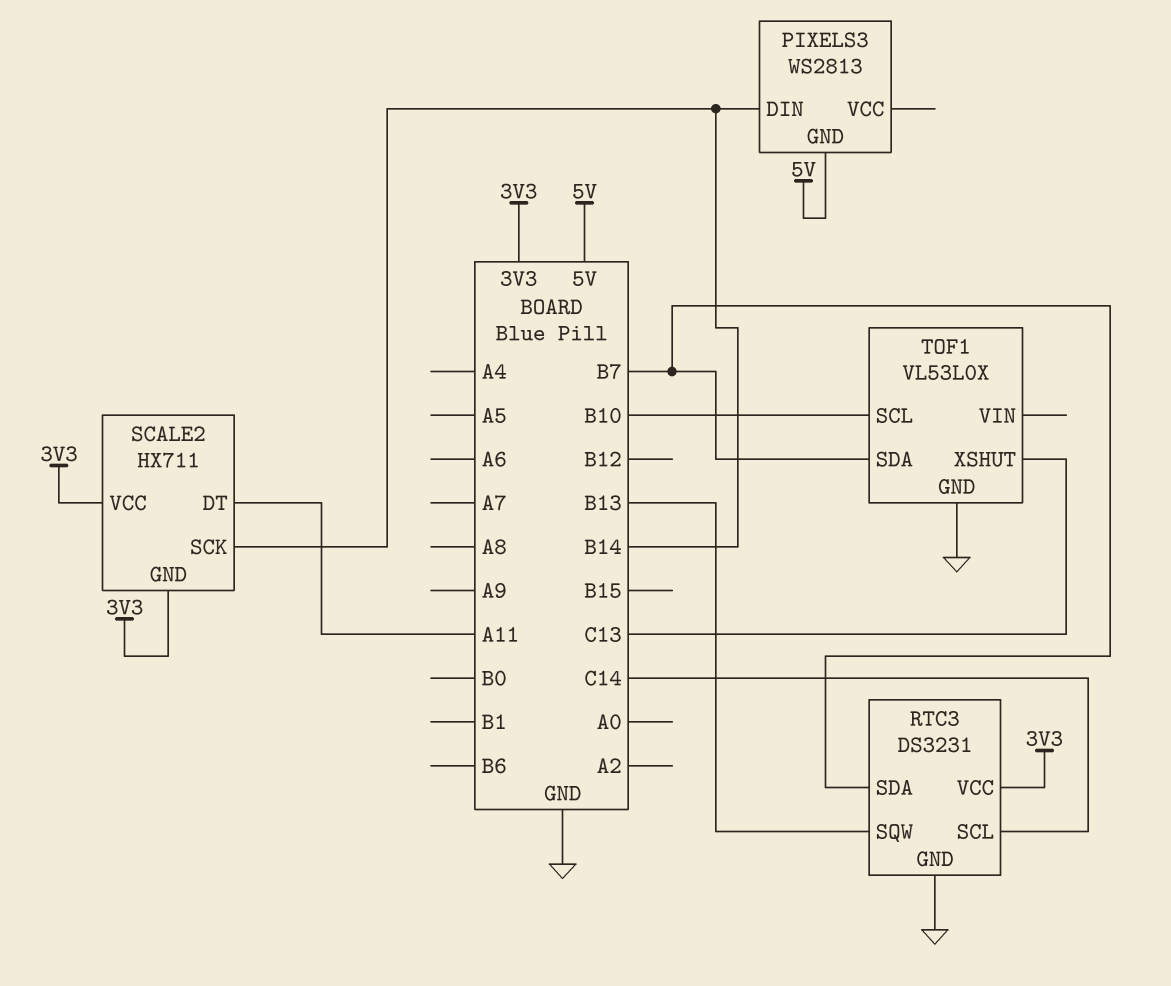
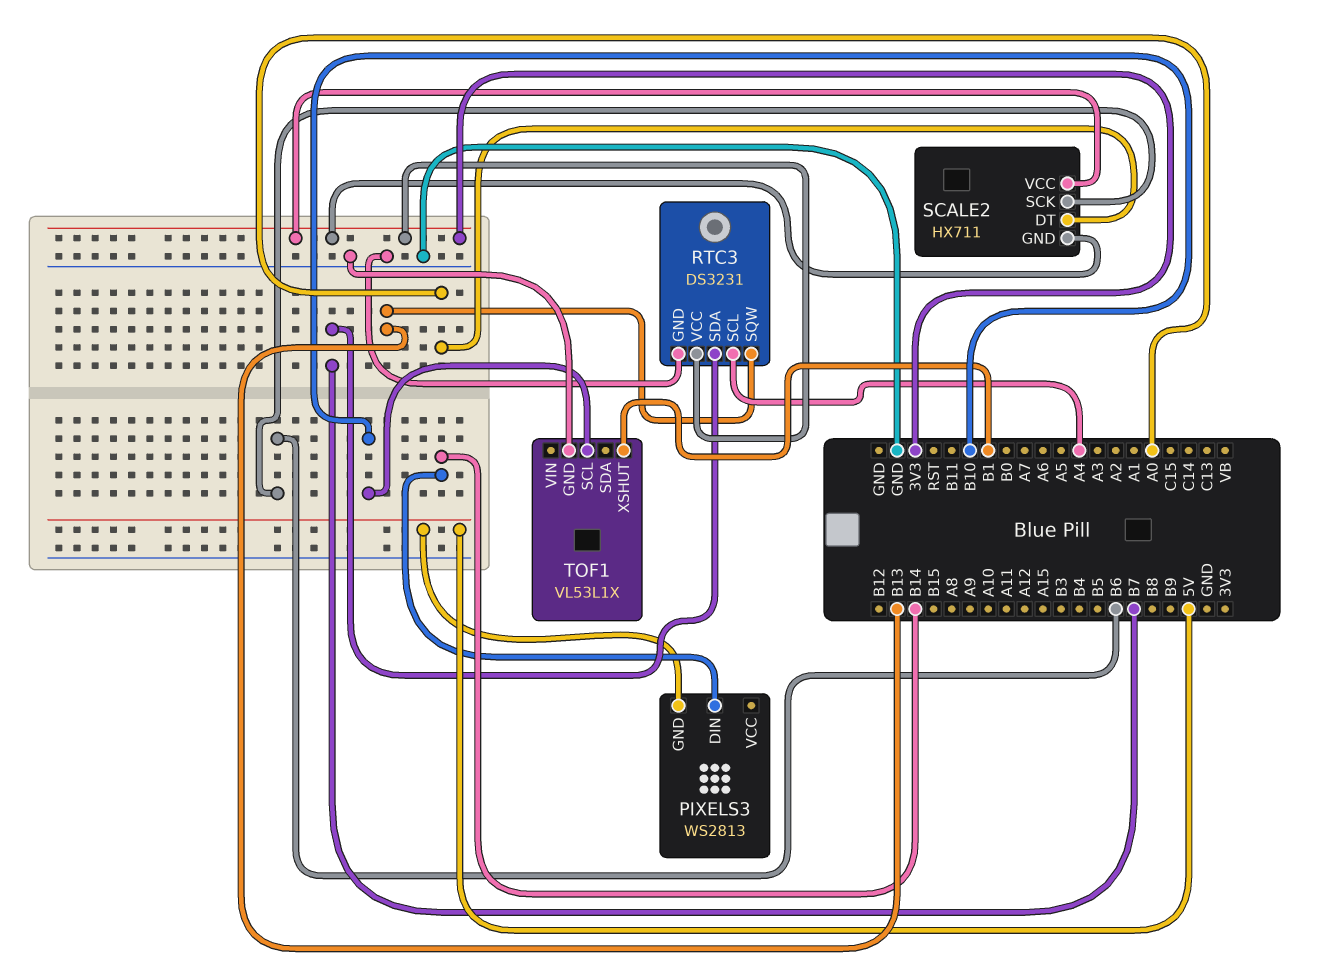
RTC3 pin SCL: C14 -> A4
SCALE2 pin DT: A11 -> A0
SCALE2 pin SCK: B14 -> B6
TOF1: VL53L0X -> VL53L1X
TOF1 pin SDA: B7 -> none
TOF1 pin XSHUT: C13 -> B1

